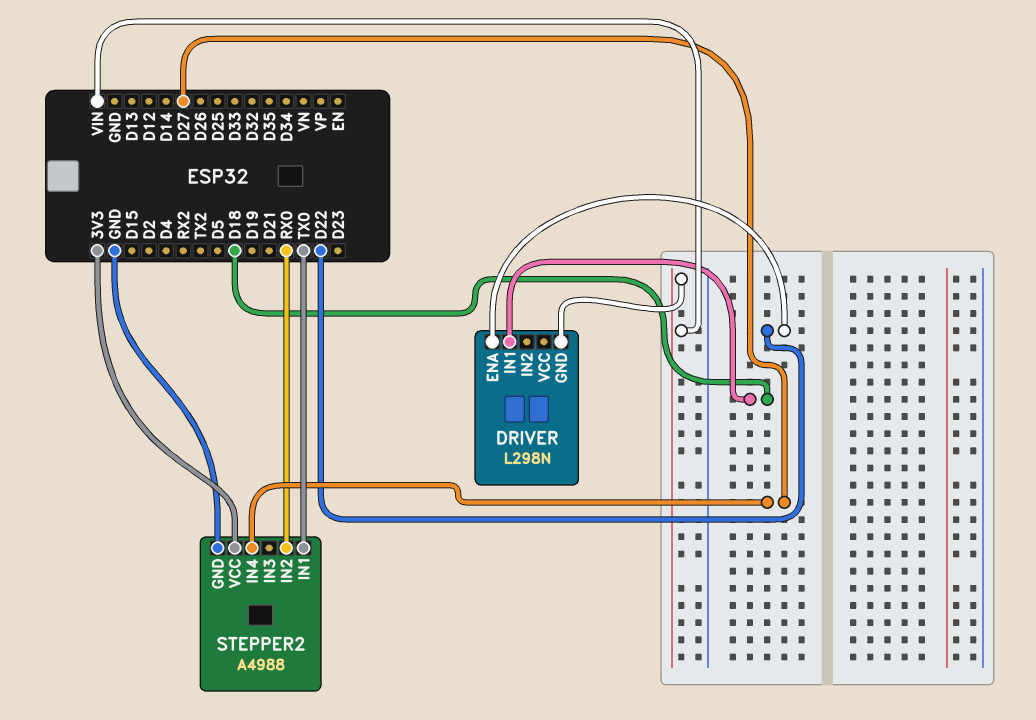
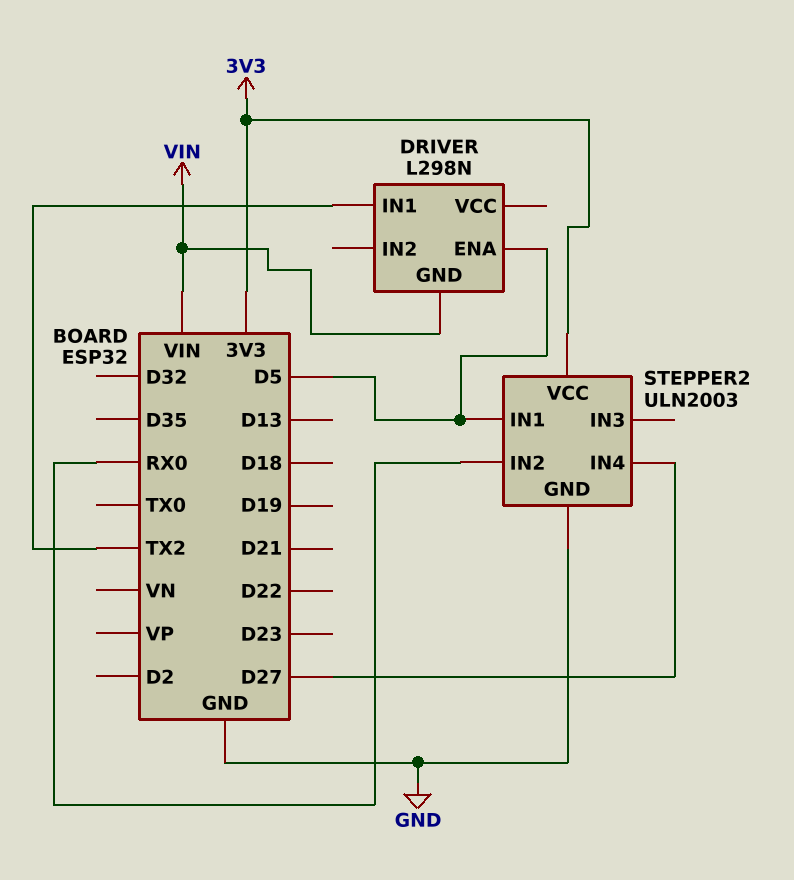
DRIVER pin ENA: D22 -> D5
DRIVER pin IN1: D18 -> TX2
STEPPER2: A4988 -> ULN2003
STEPPER2 pin IN1: TX0 -> D5

